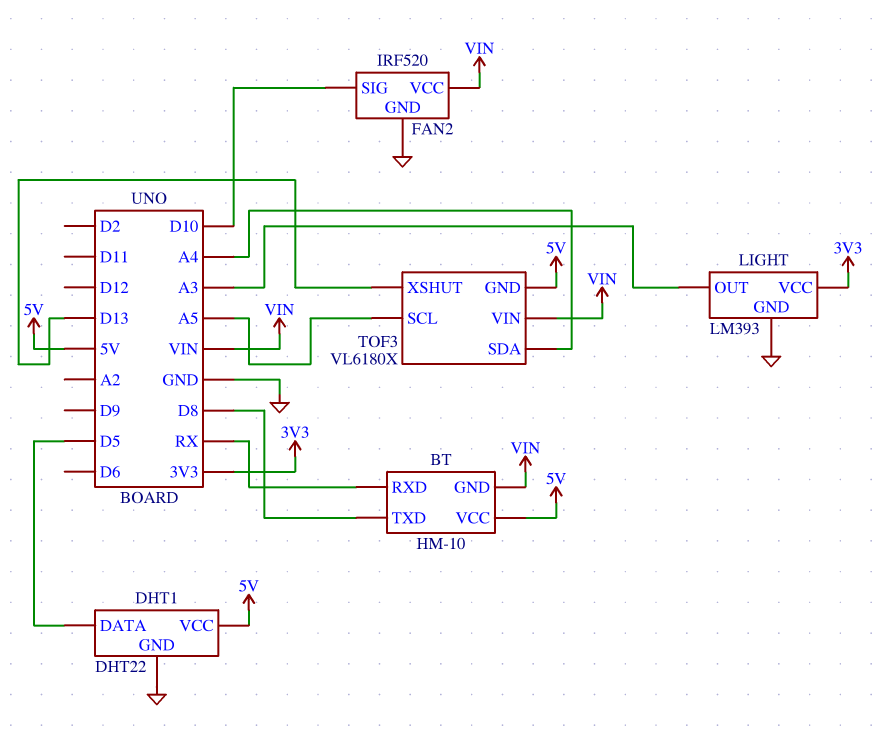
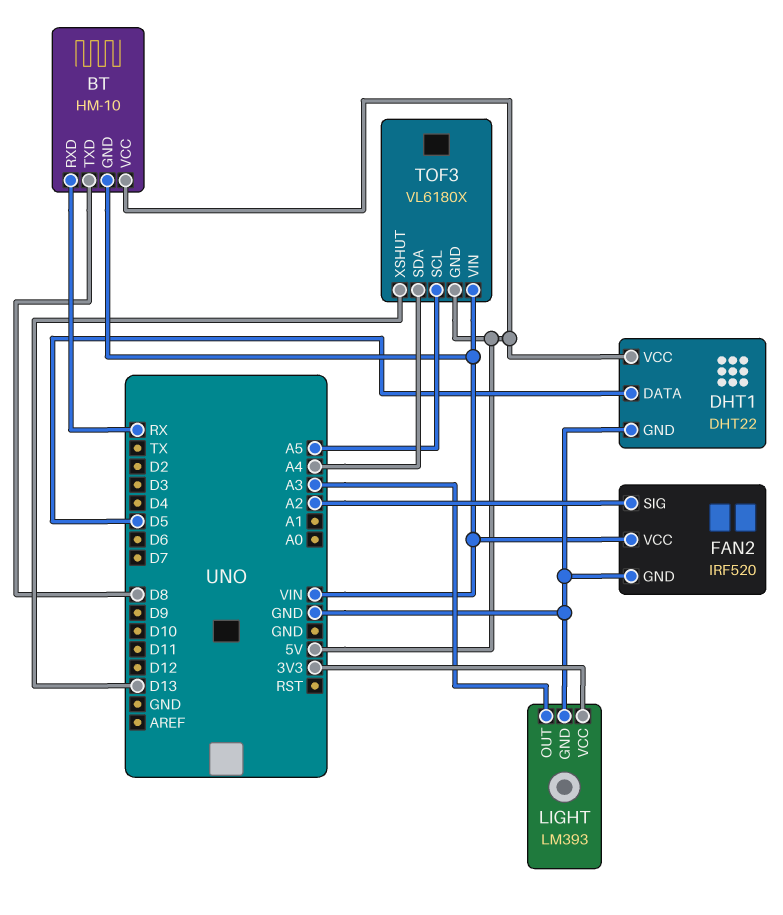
FAN2 pin SIG: D10 -> A2

